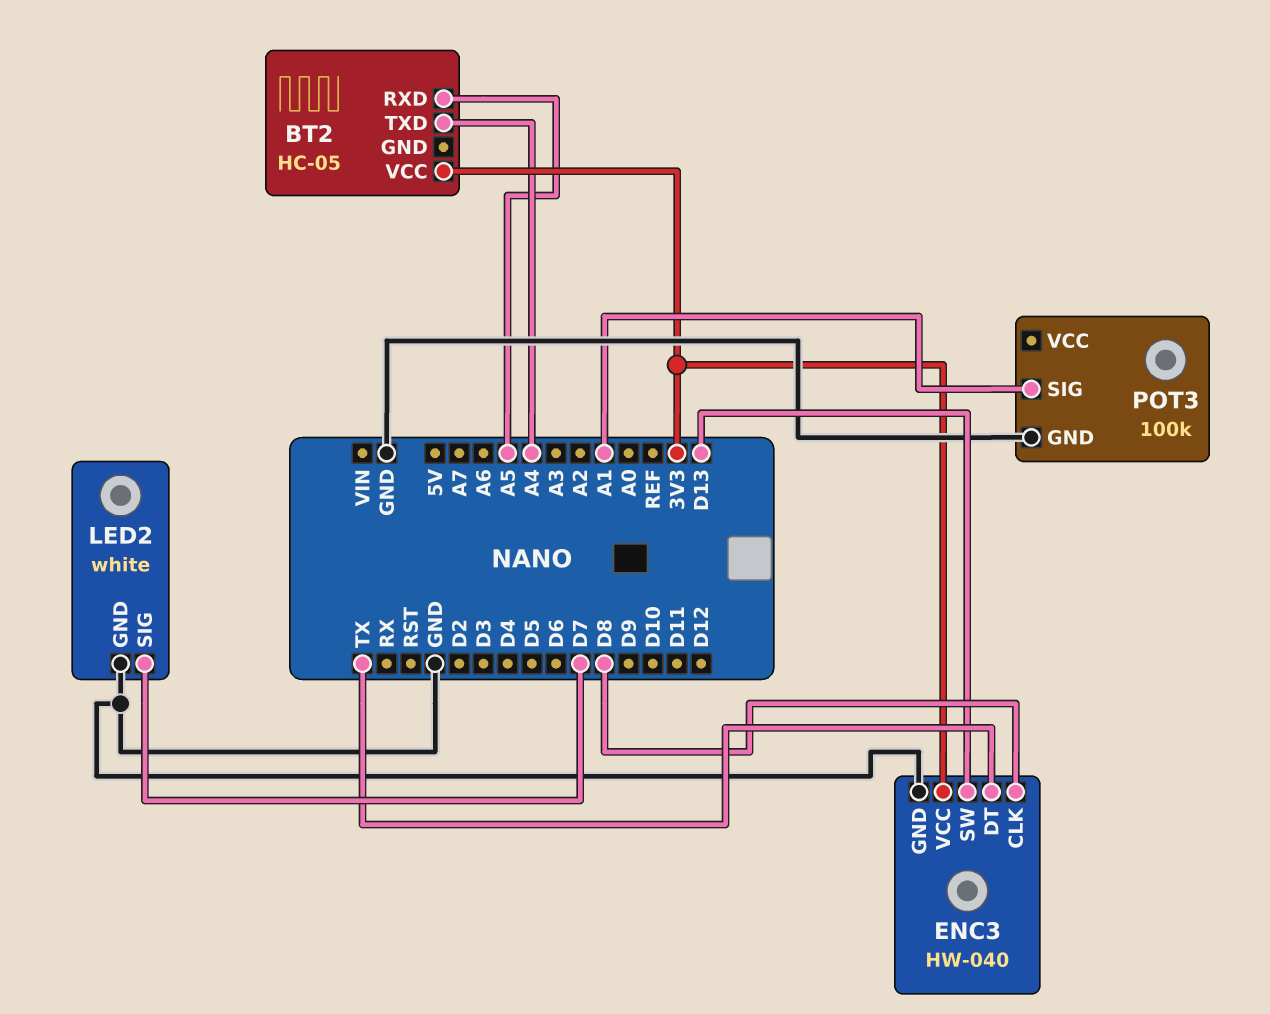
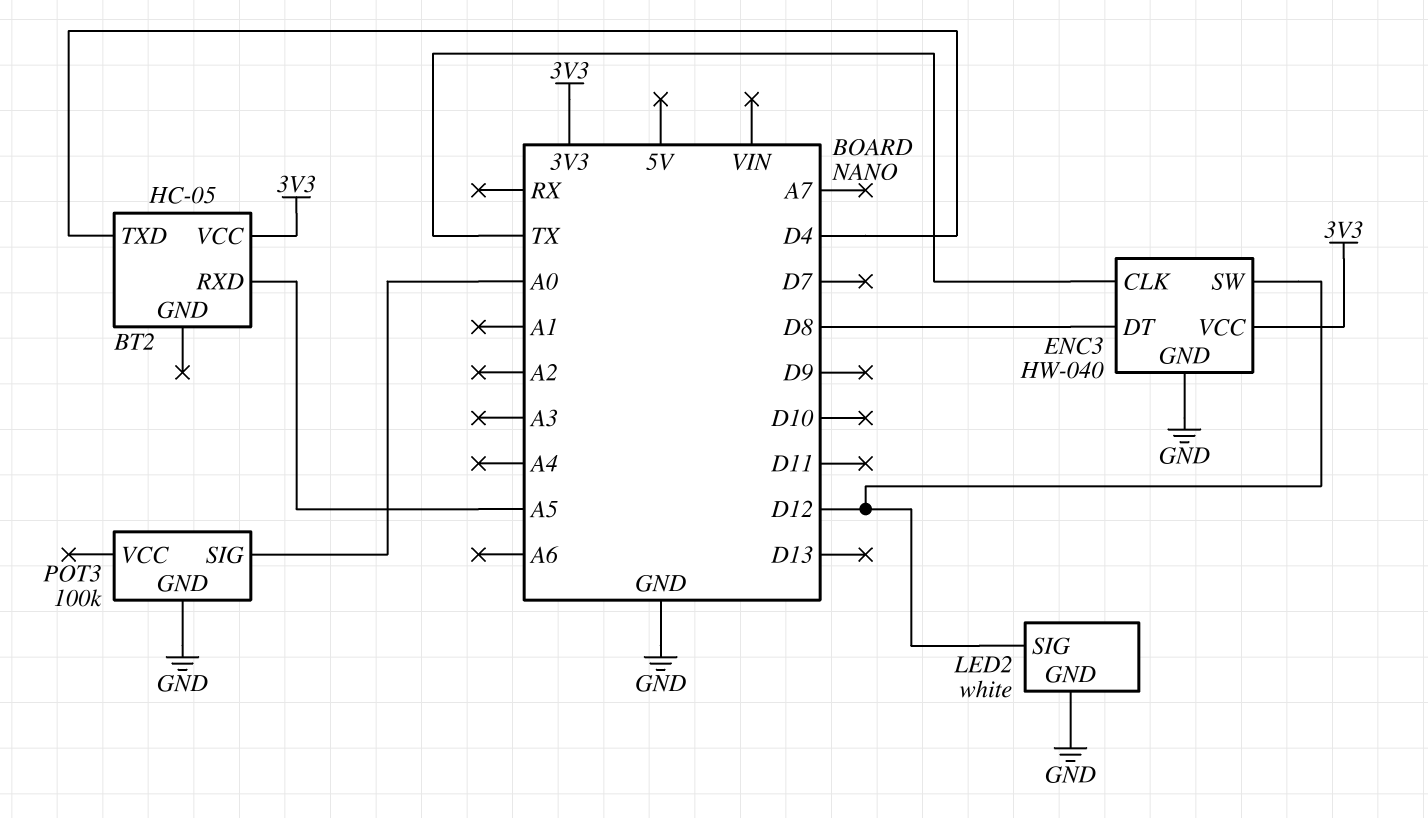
BT2 pin TXD: A4 -> D4
ENC3 pin CLK: D8 -> TX
ENC3 pin DT: TX -> D8
ENC3 pin SW: D13 -> D12
LED2 pin SIG: D7 -> D12
POT3 pin SIG: A1 -> A0

